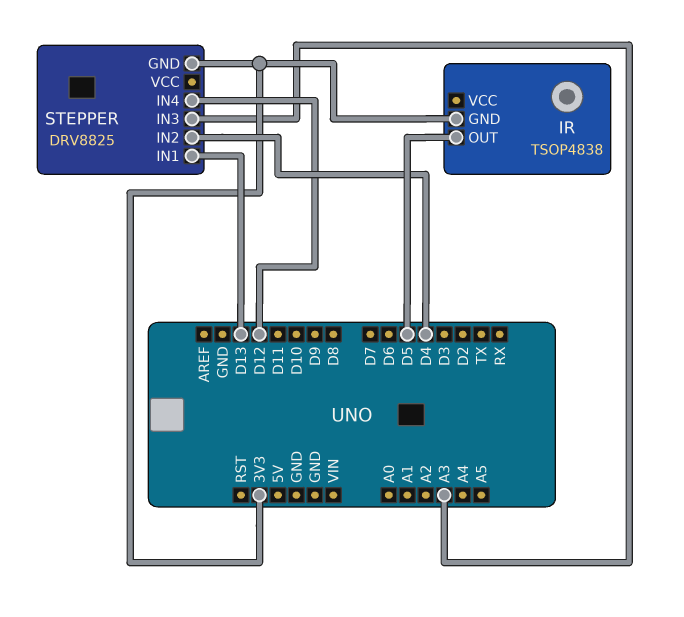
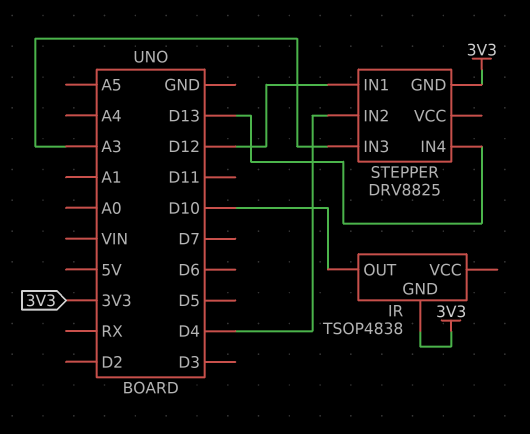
IR pin OUT: D5 -> D10
STEPPER pin IN1: D13 -> D12
STEPPER pin IN4: D12 -> D13

